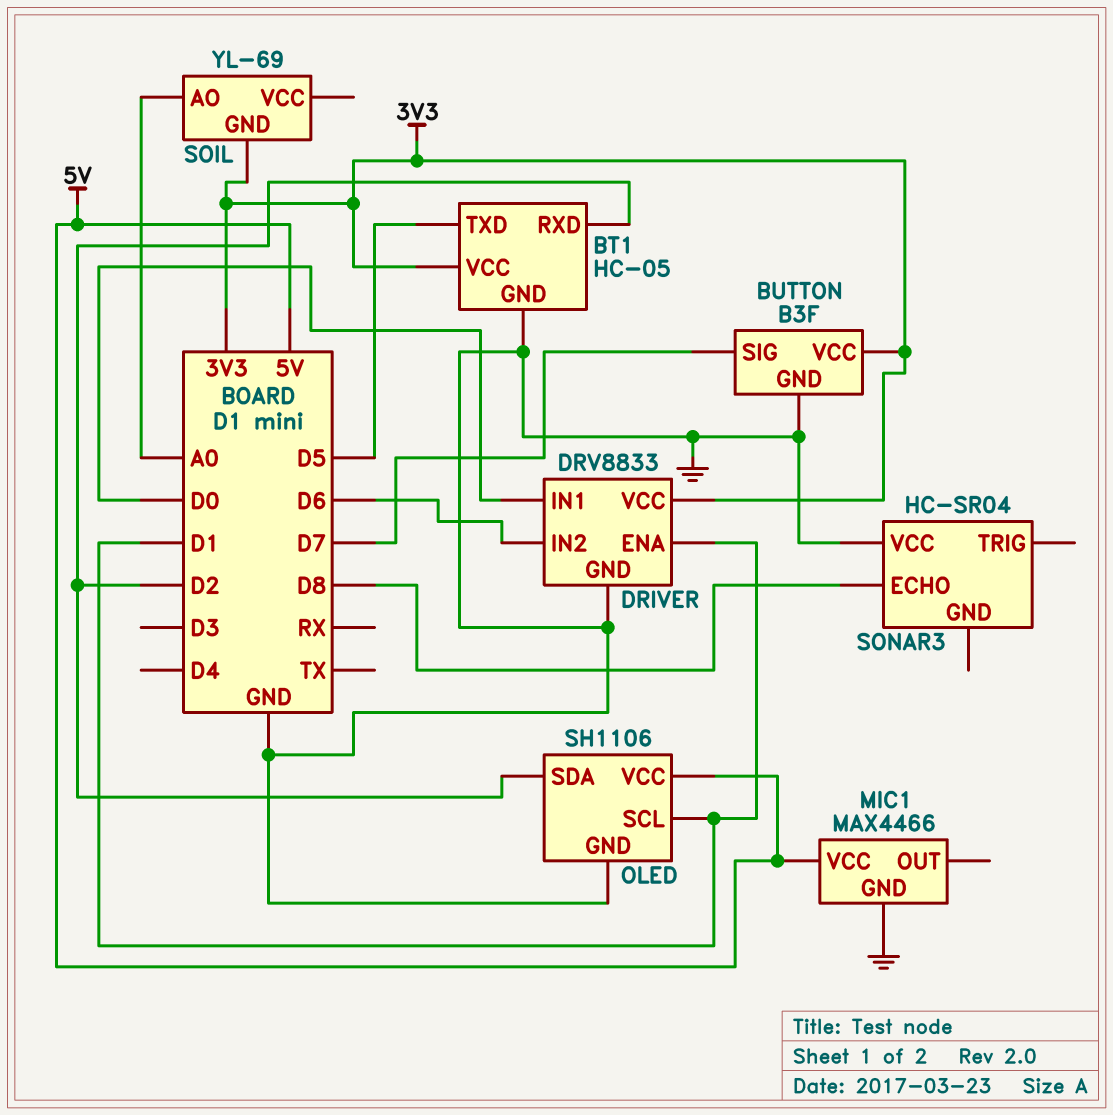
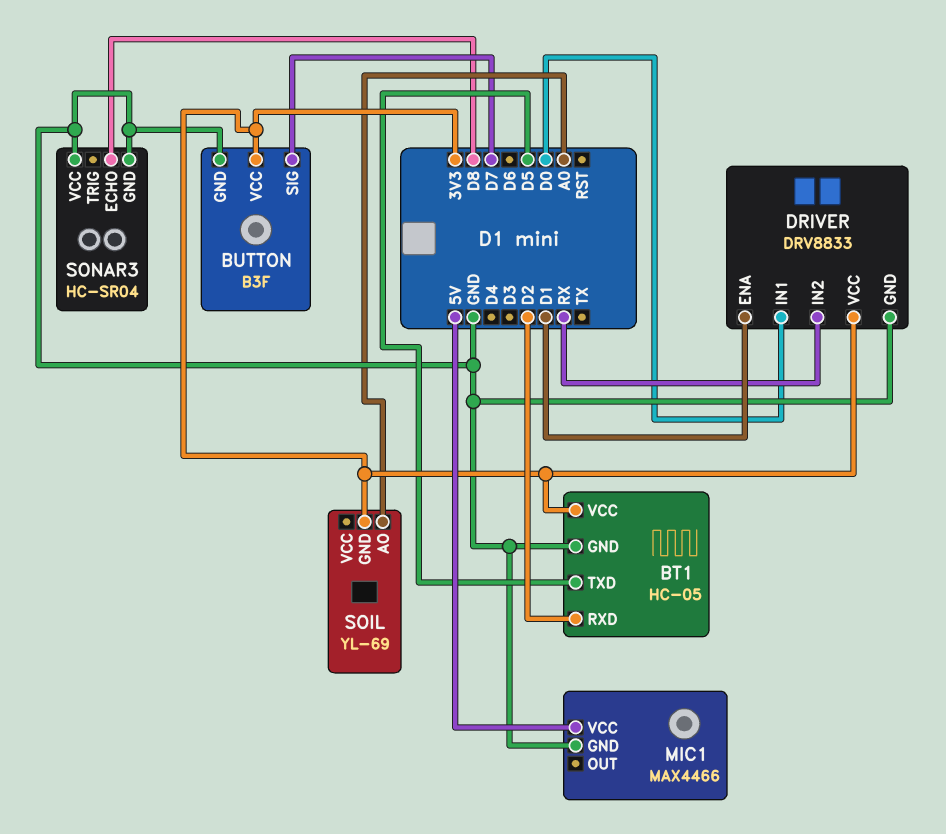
DRIVER pin IN2: D6 -> RX
OLED: SH1106 -> none
OLED pin GND: GND -> none
OLED pin SCL: D1 -> none
OLED pin SDA: D2 -> none
OLED pin VCC: 5V -> none
SONAR3 pin GND: none -> GND

